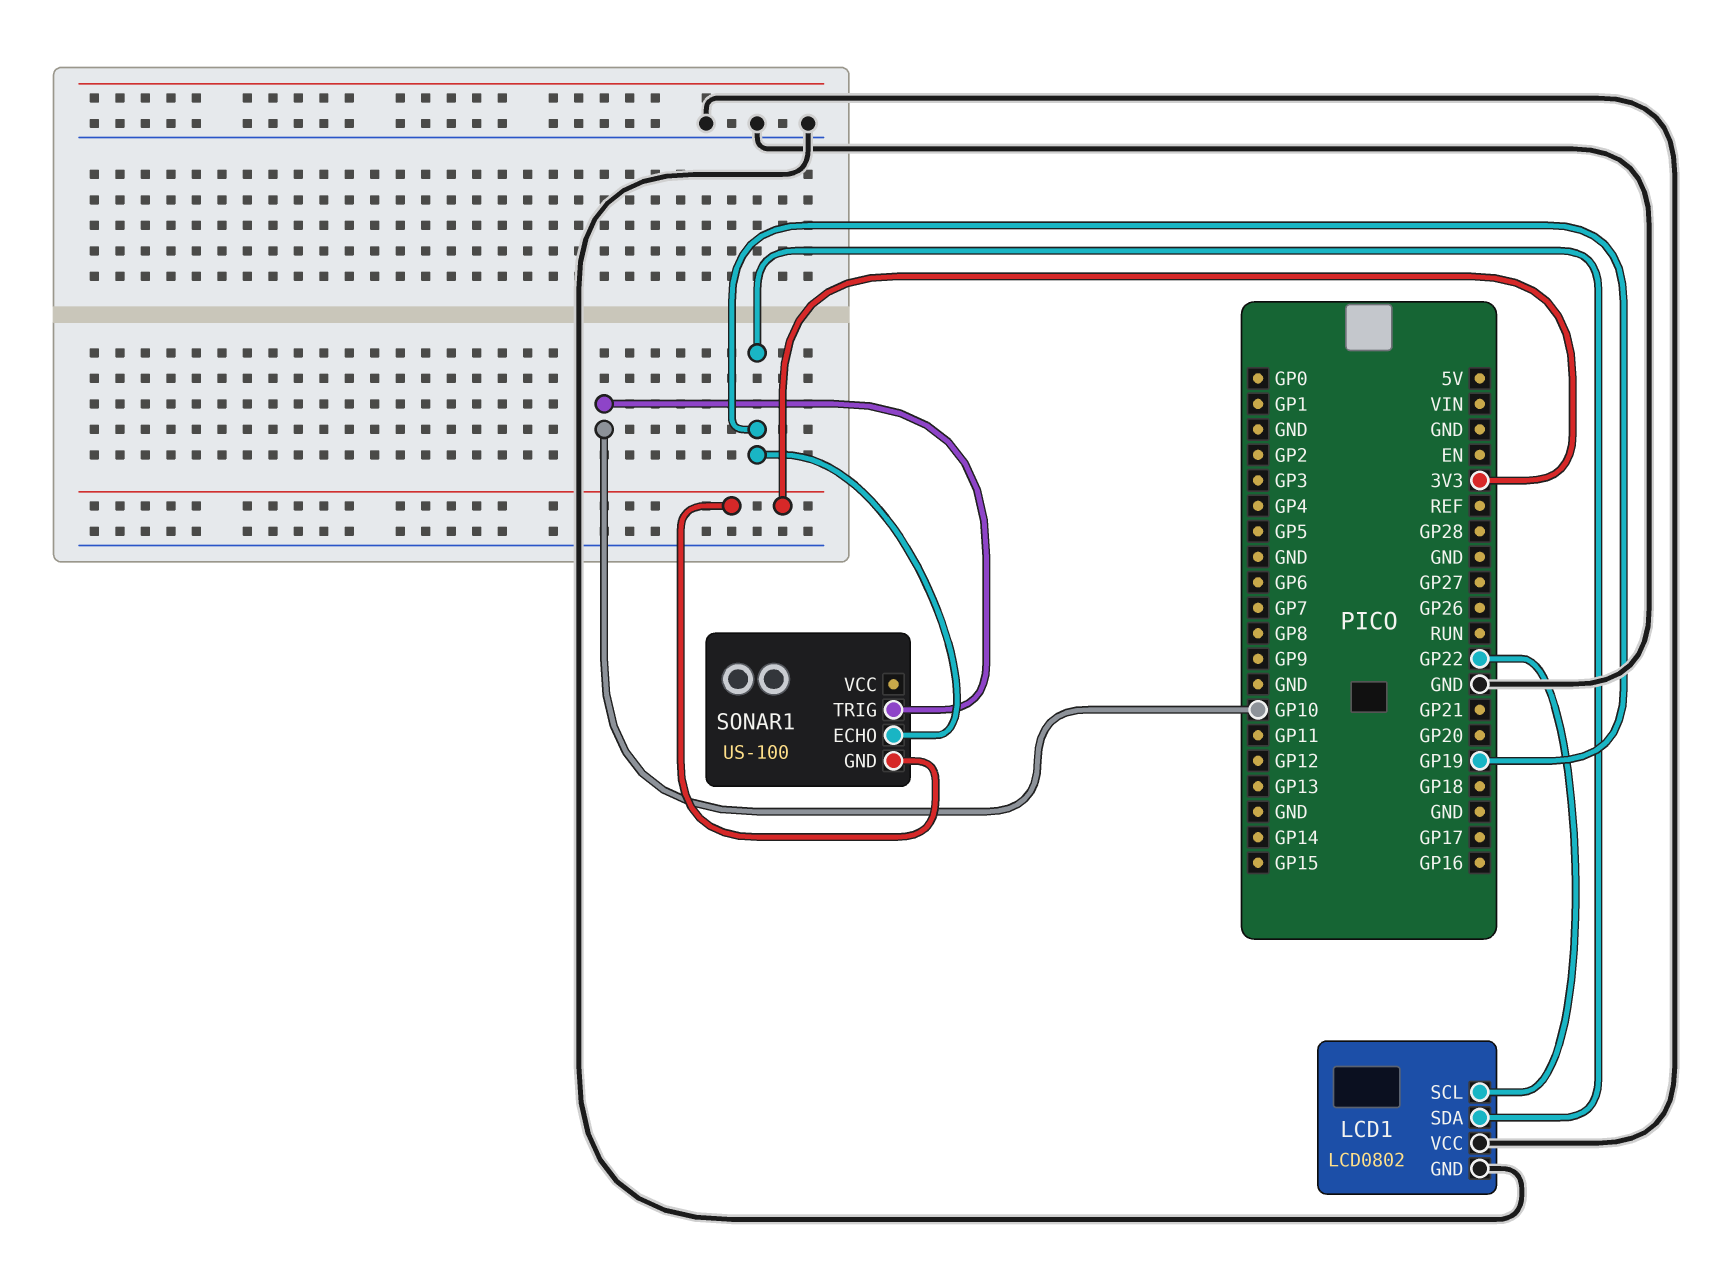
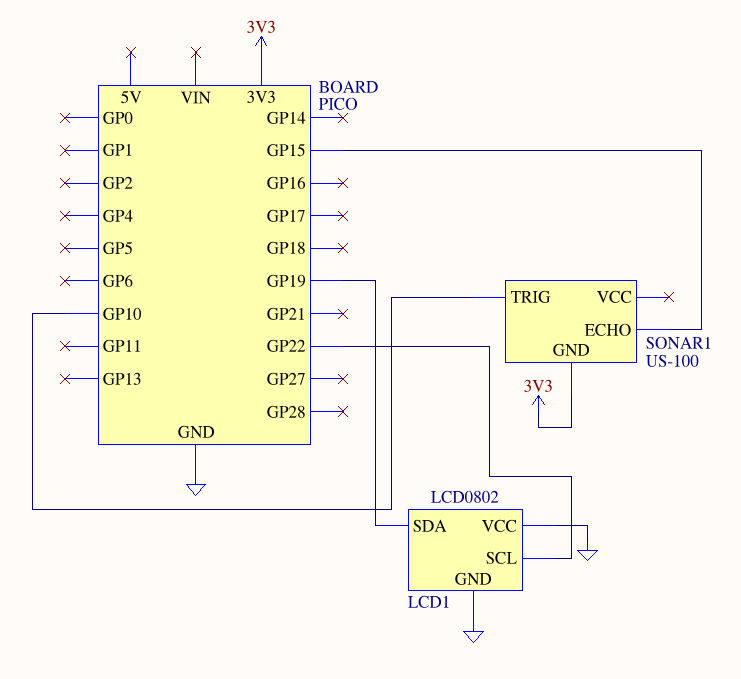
SONAR1 pin ECHO: GP19 -> GP15

